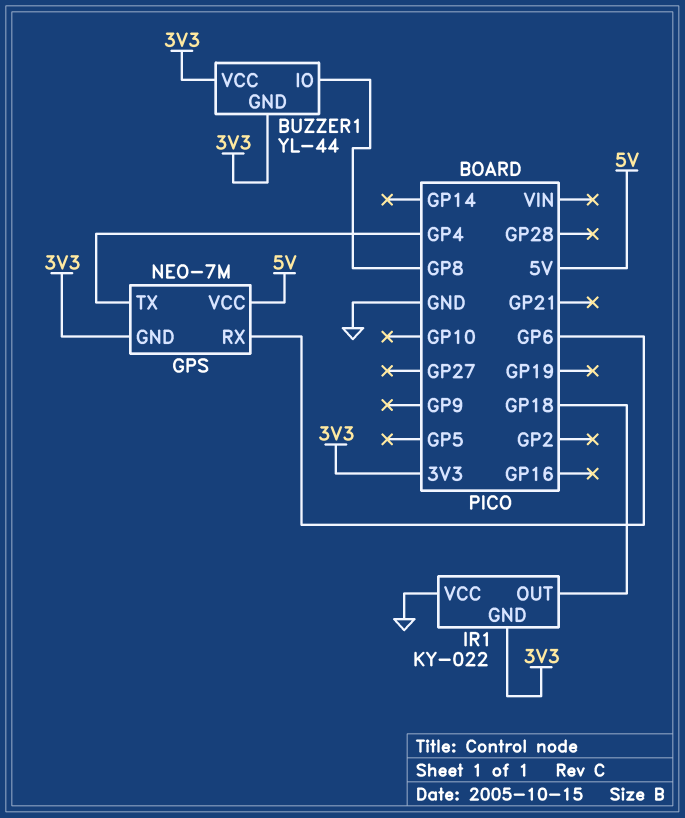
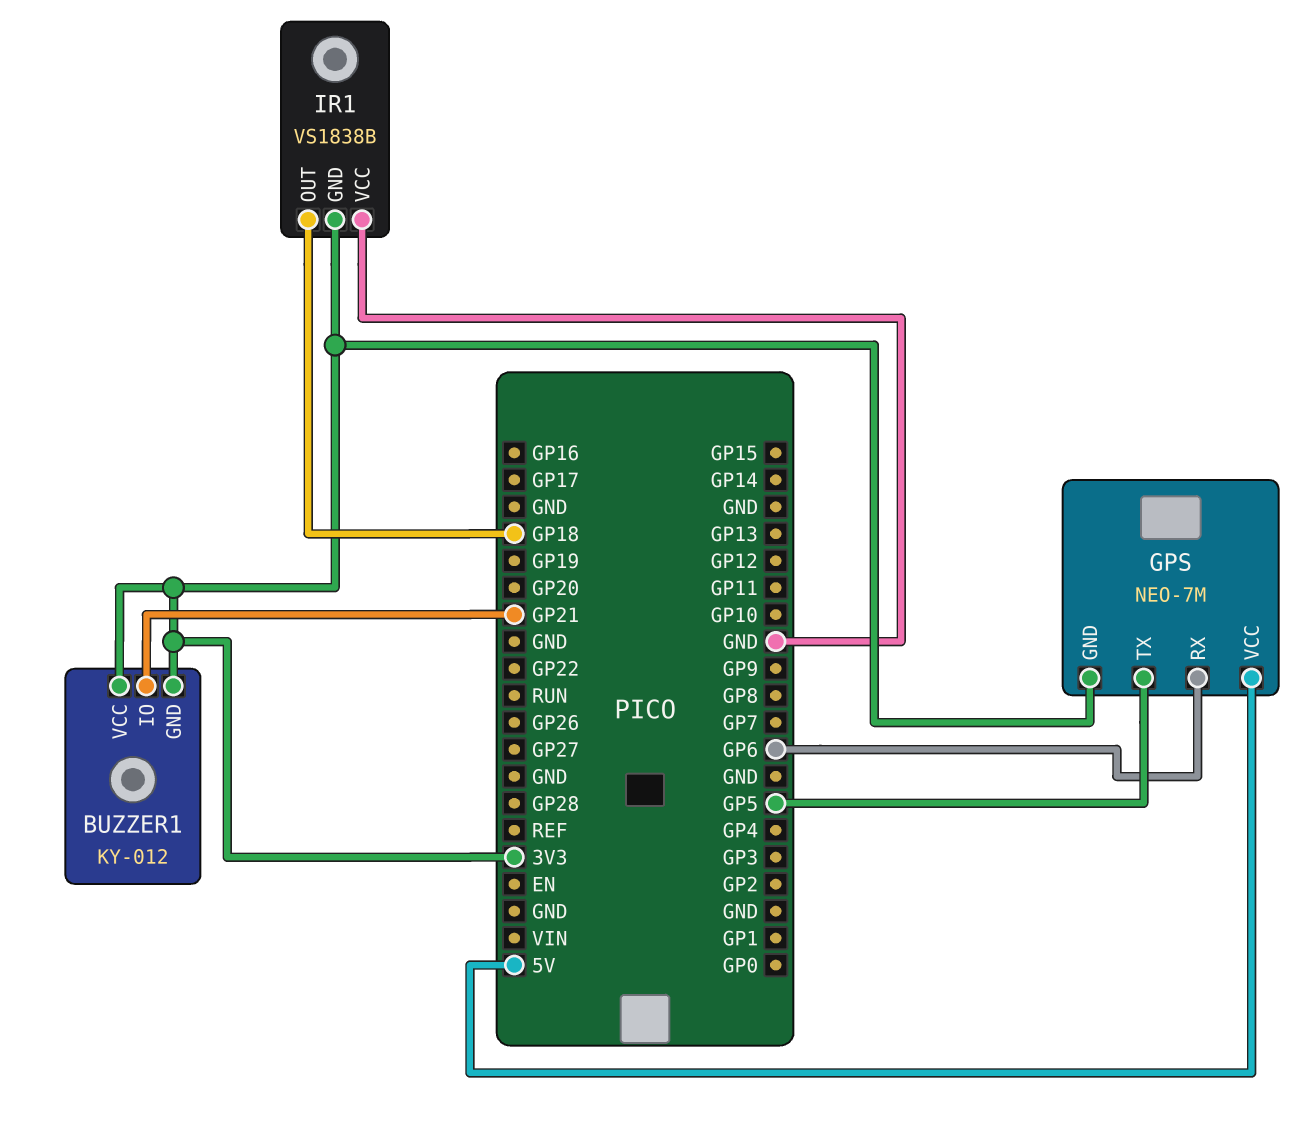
BUZZER1: YL-44 -> KY-012
BUZZER1 pin IO: GP8 -> GP21
GPS pin TX: GP4 -> GP5
IR1: KY-022 -> VS1838B

